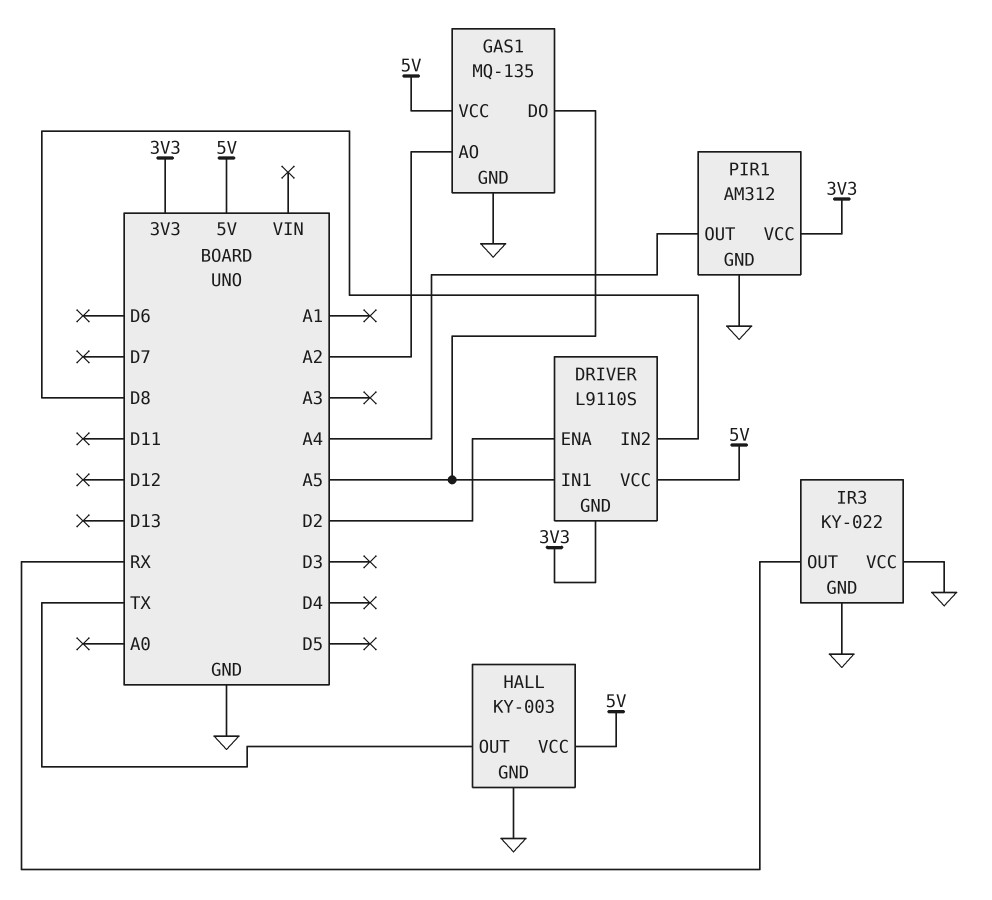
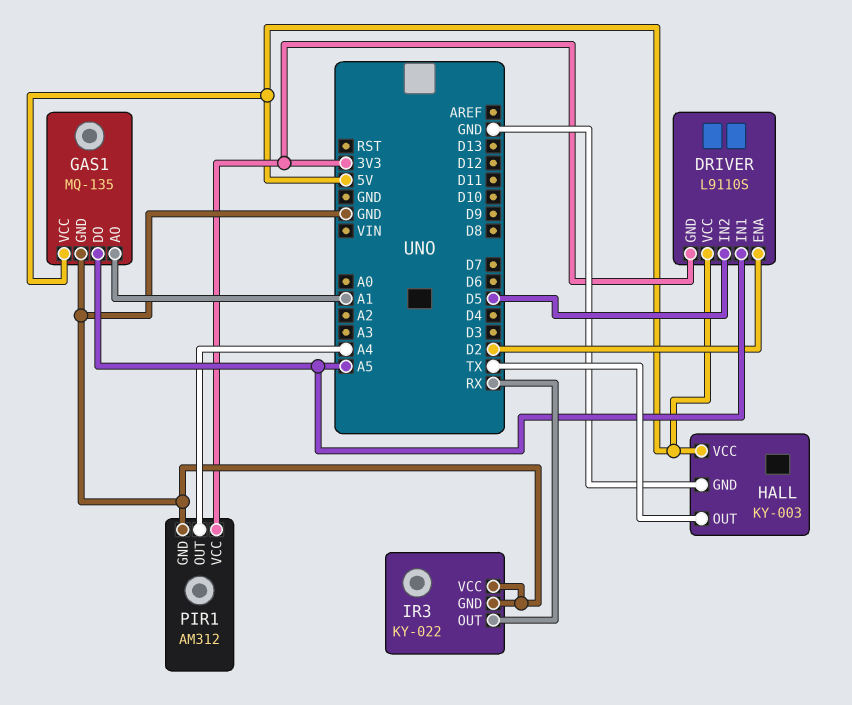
DRIVER pin IN2: D8 -> D5
GAS1 pin AO: A2 -> A1

